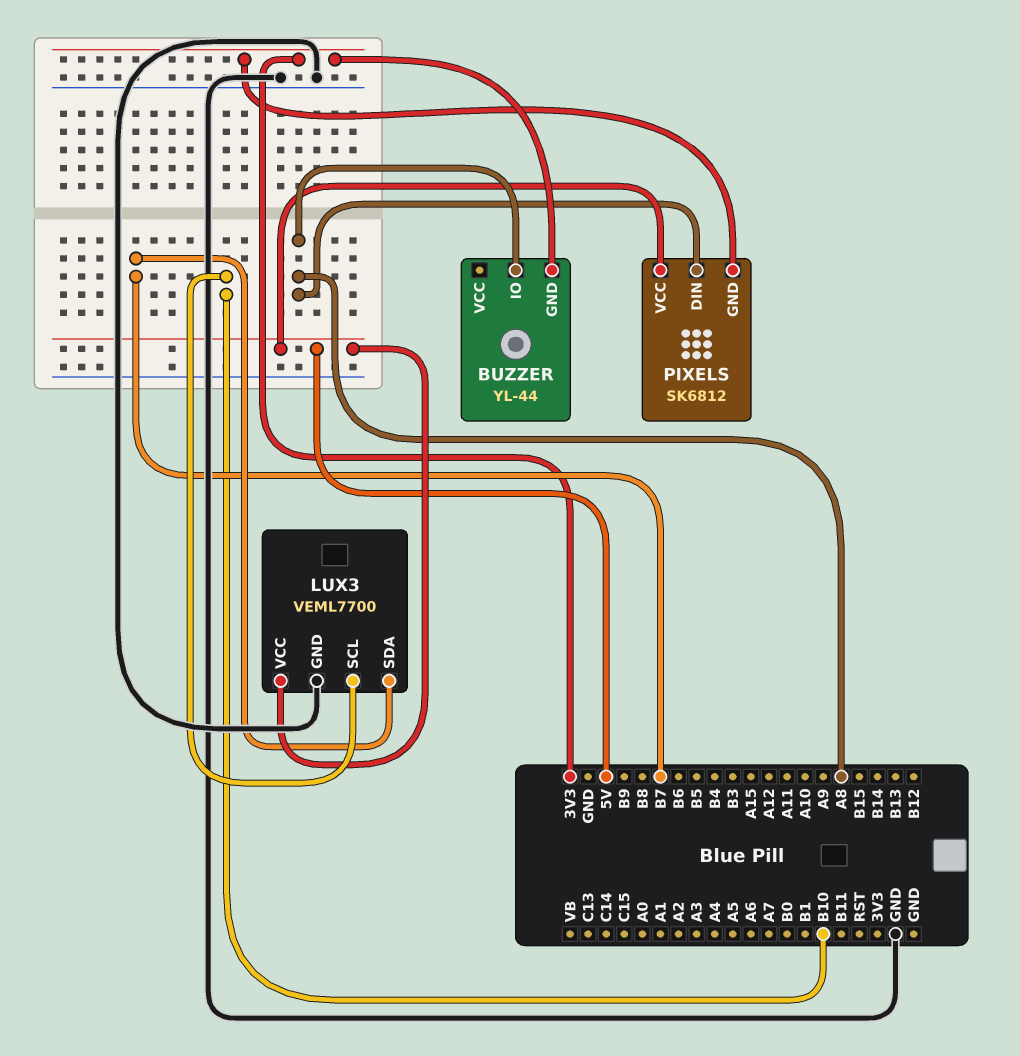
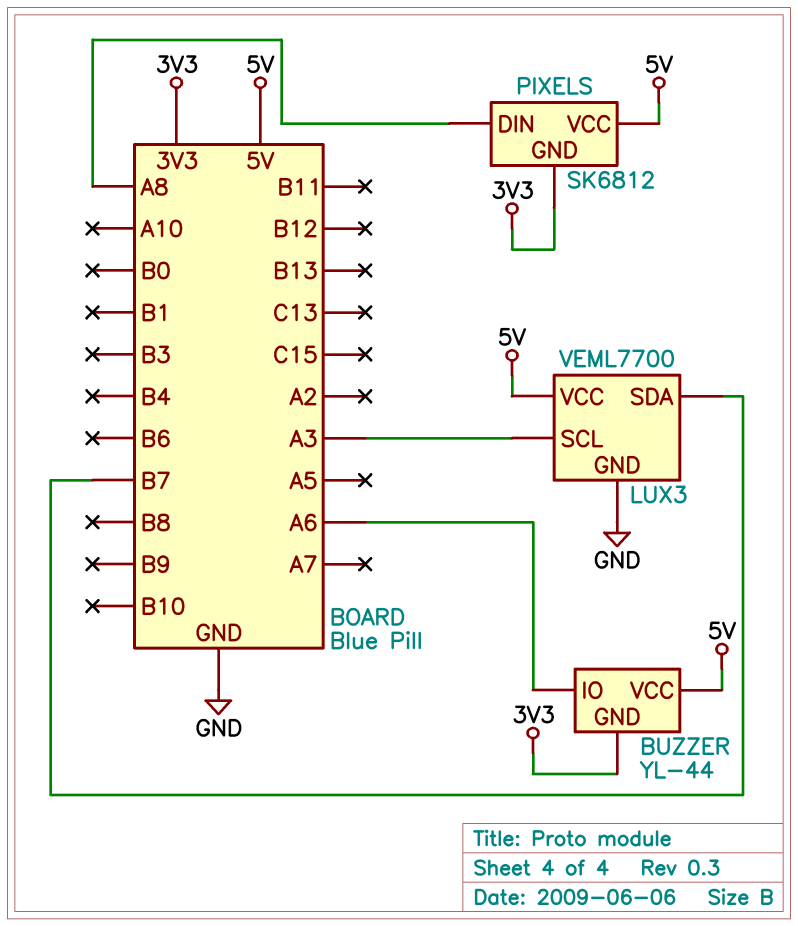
BUZZER pin IO: A8 -> A6
BUZZER pin VCC: none -> 5V
LUX3 pin SCL: B10 -> A3

